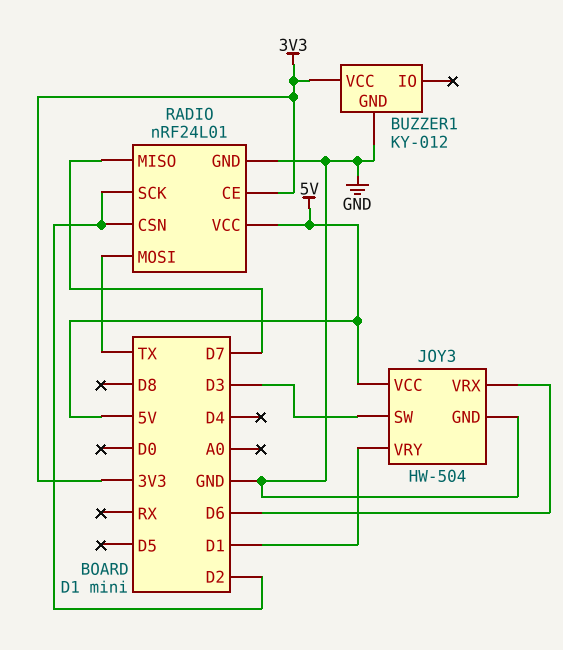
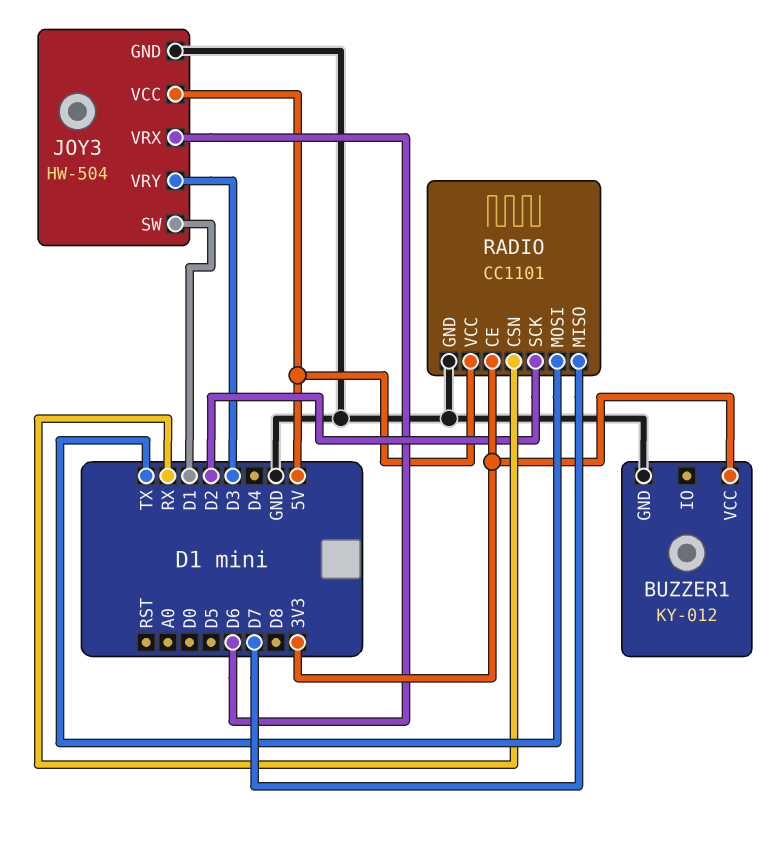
JOY3 pin SW: D3 -> D1
JOY3 pin VRY: D1 -> D3
RADIO: nRF24L01 -> CC1101
RADIO pin CSN: D2 -> RX

